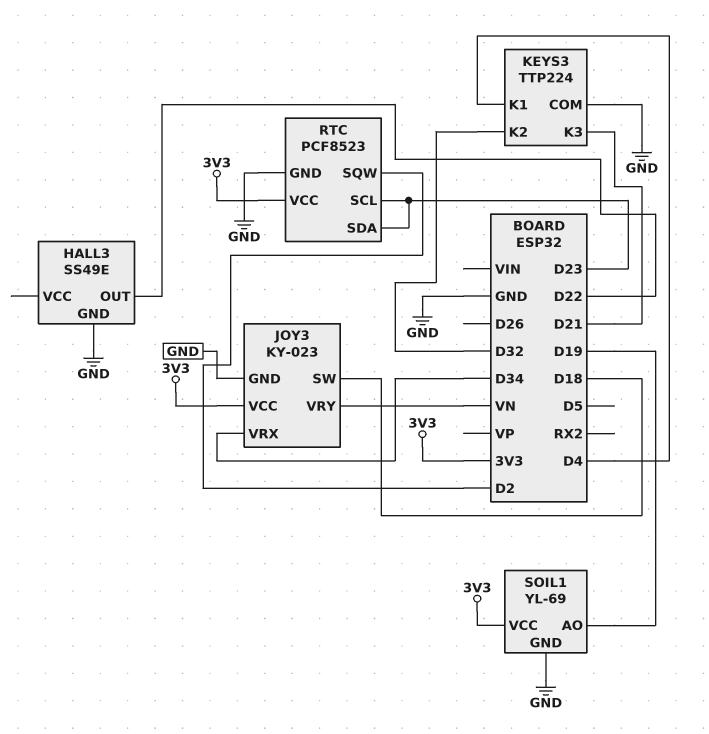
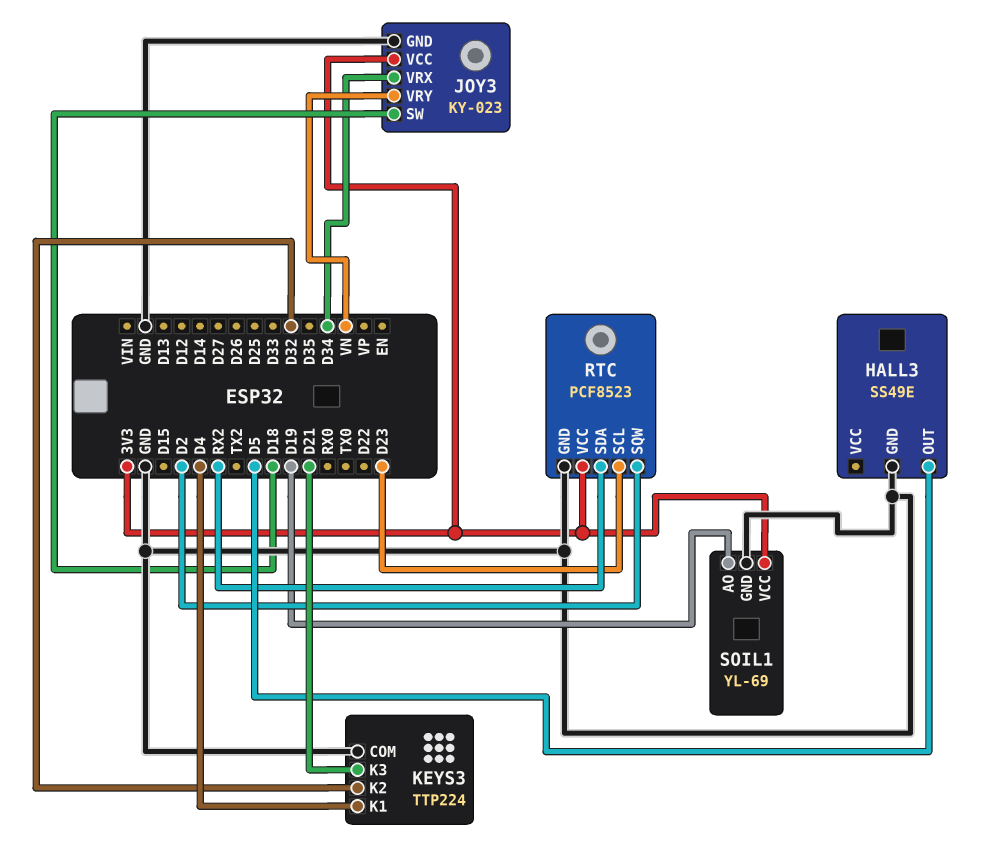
HALL3 pin OUT: D22 -> D5
RTC pin SDA: D23 -> RX2

